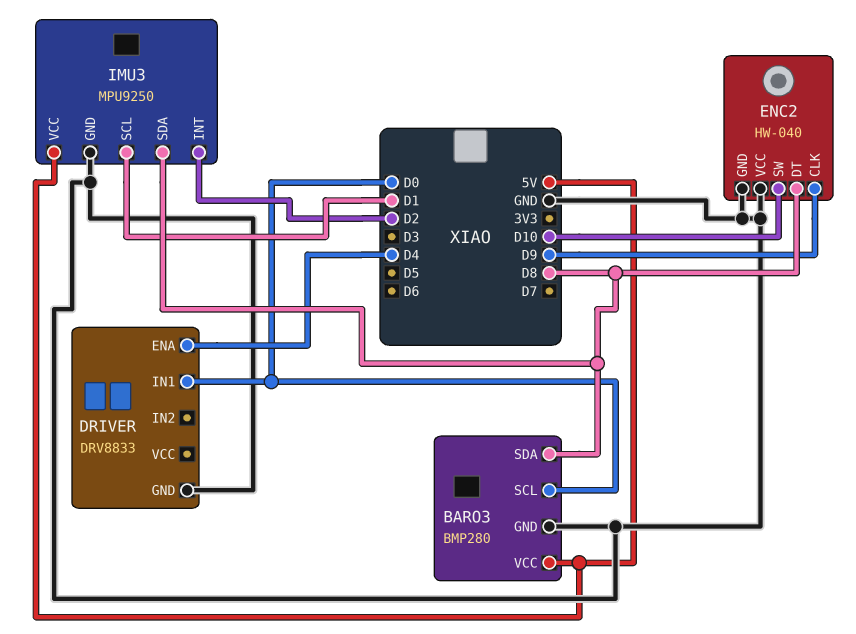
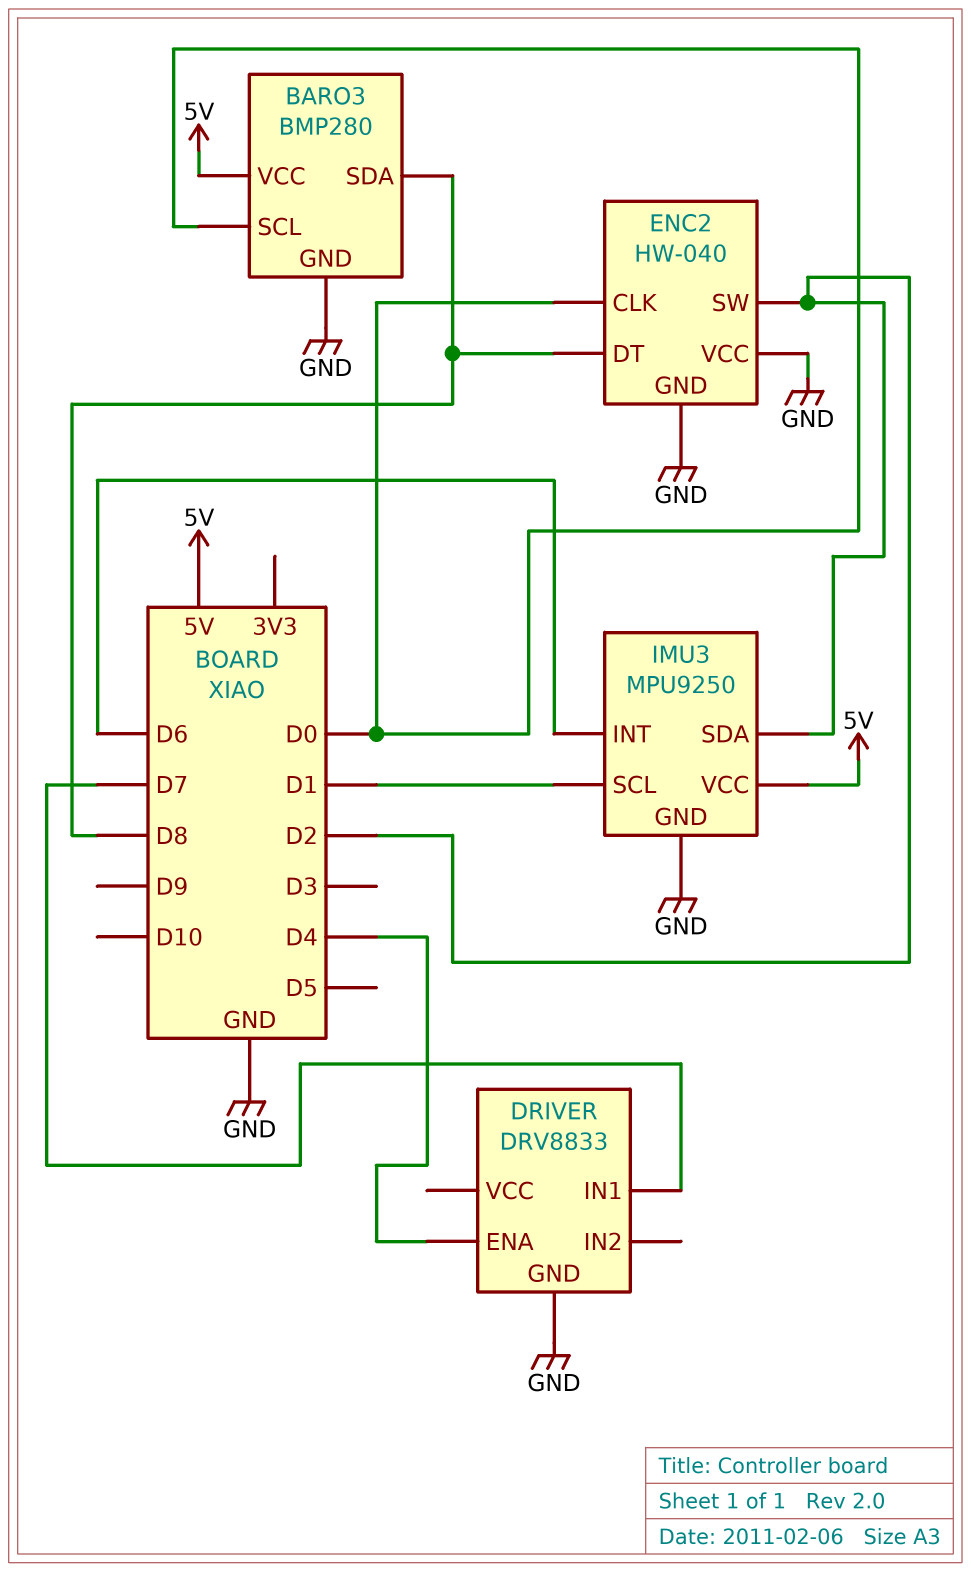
DRIVER pin IN1: D0 -> D7
ENC2 pin CLK: D9 -> D0
ENC2 pin SW: D10 -> D2
IMU3 pin INT: D2 -> D6
IMU3 pin SDA: D8 -> D2

